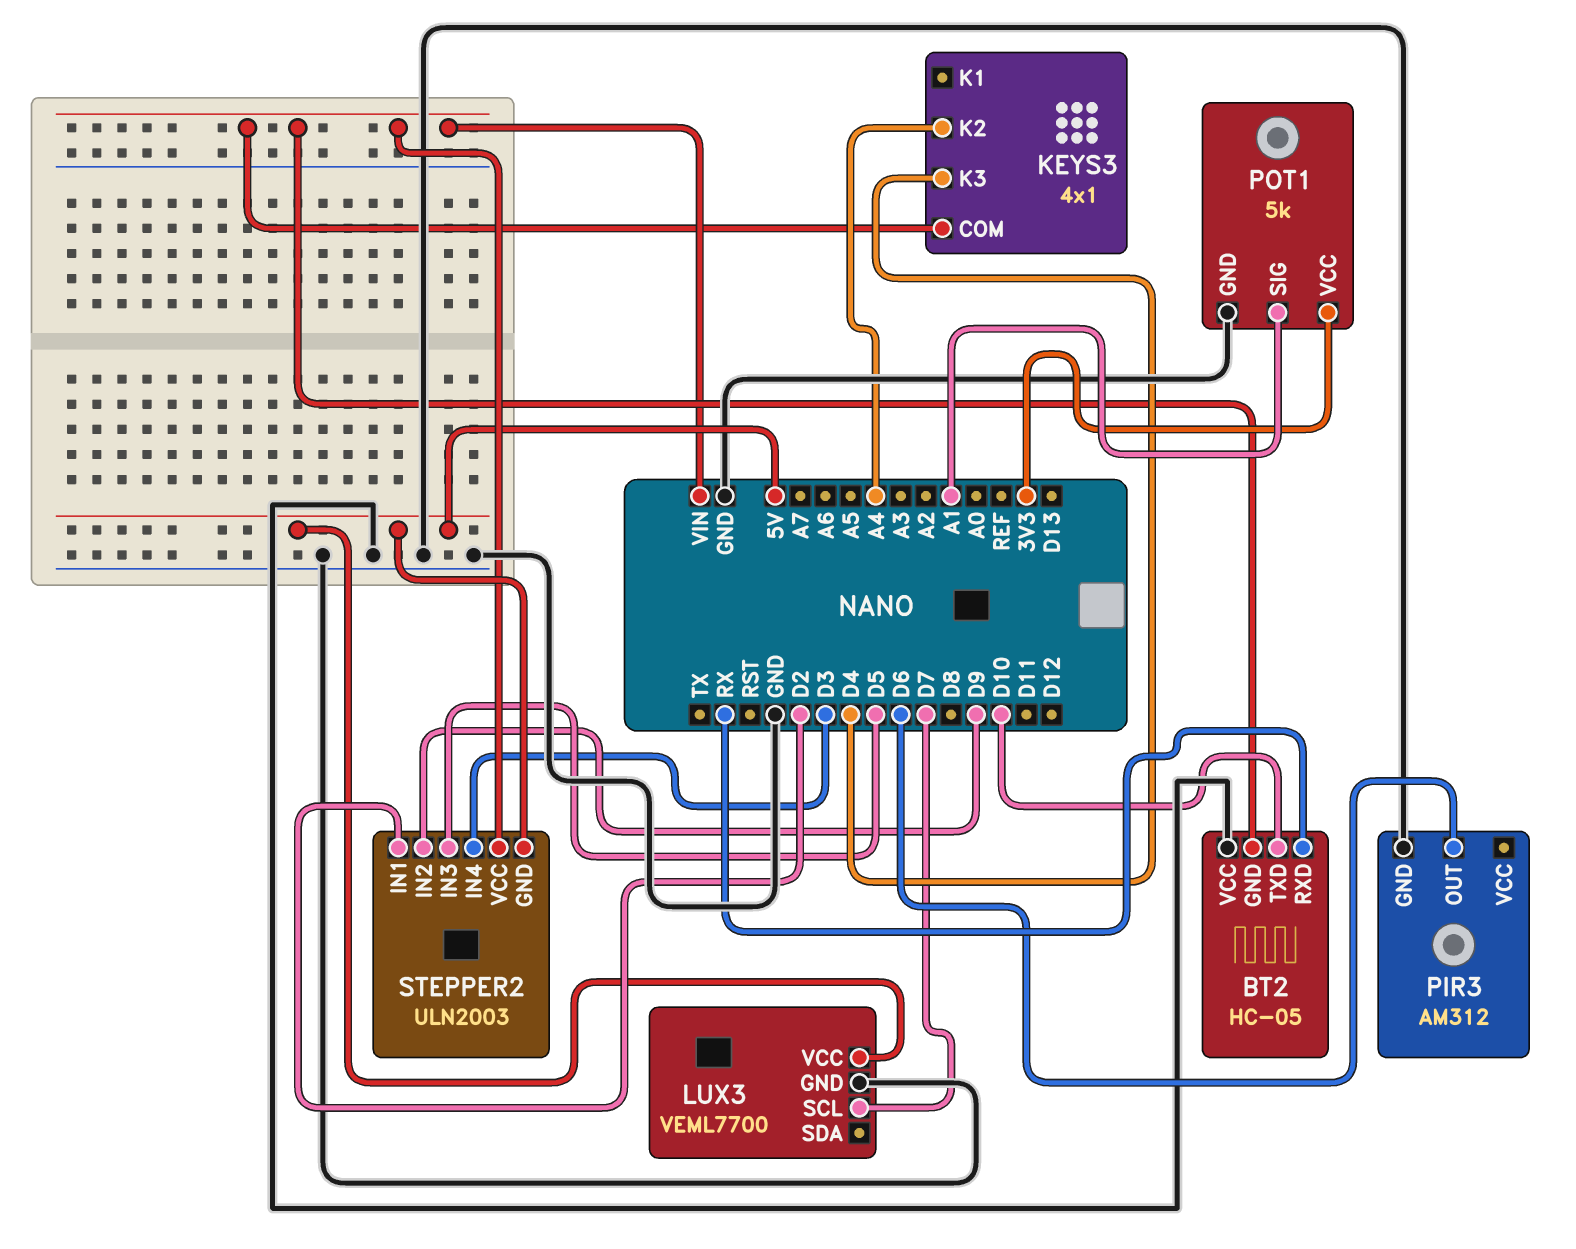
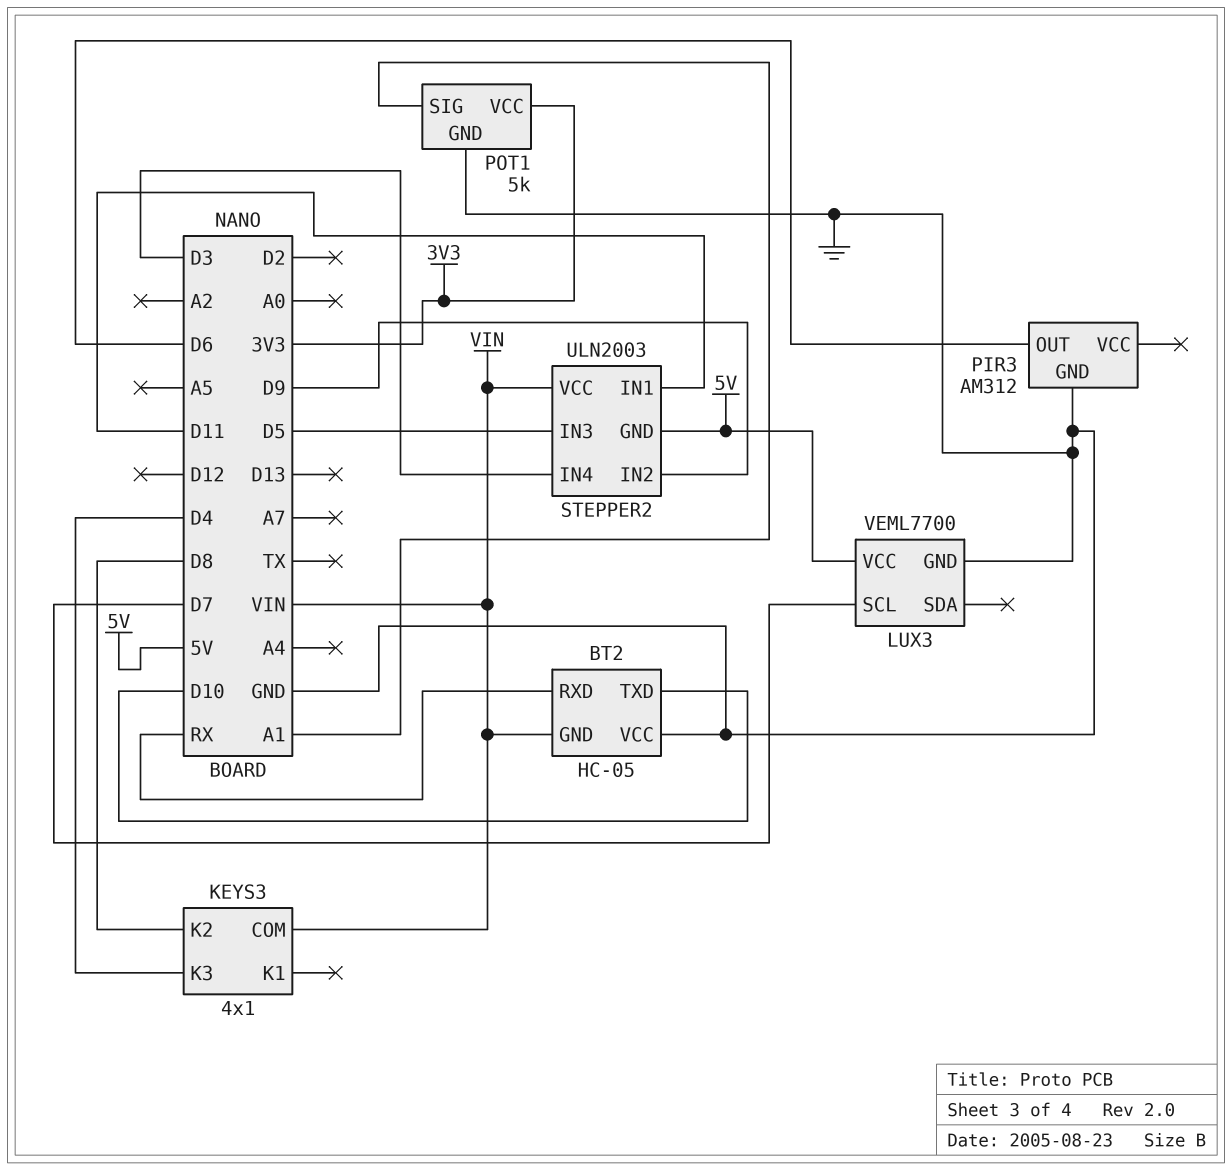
KEYS3 pin K2: A4 -> D8
STEPPER2 pin IN1: D2 -> D11

